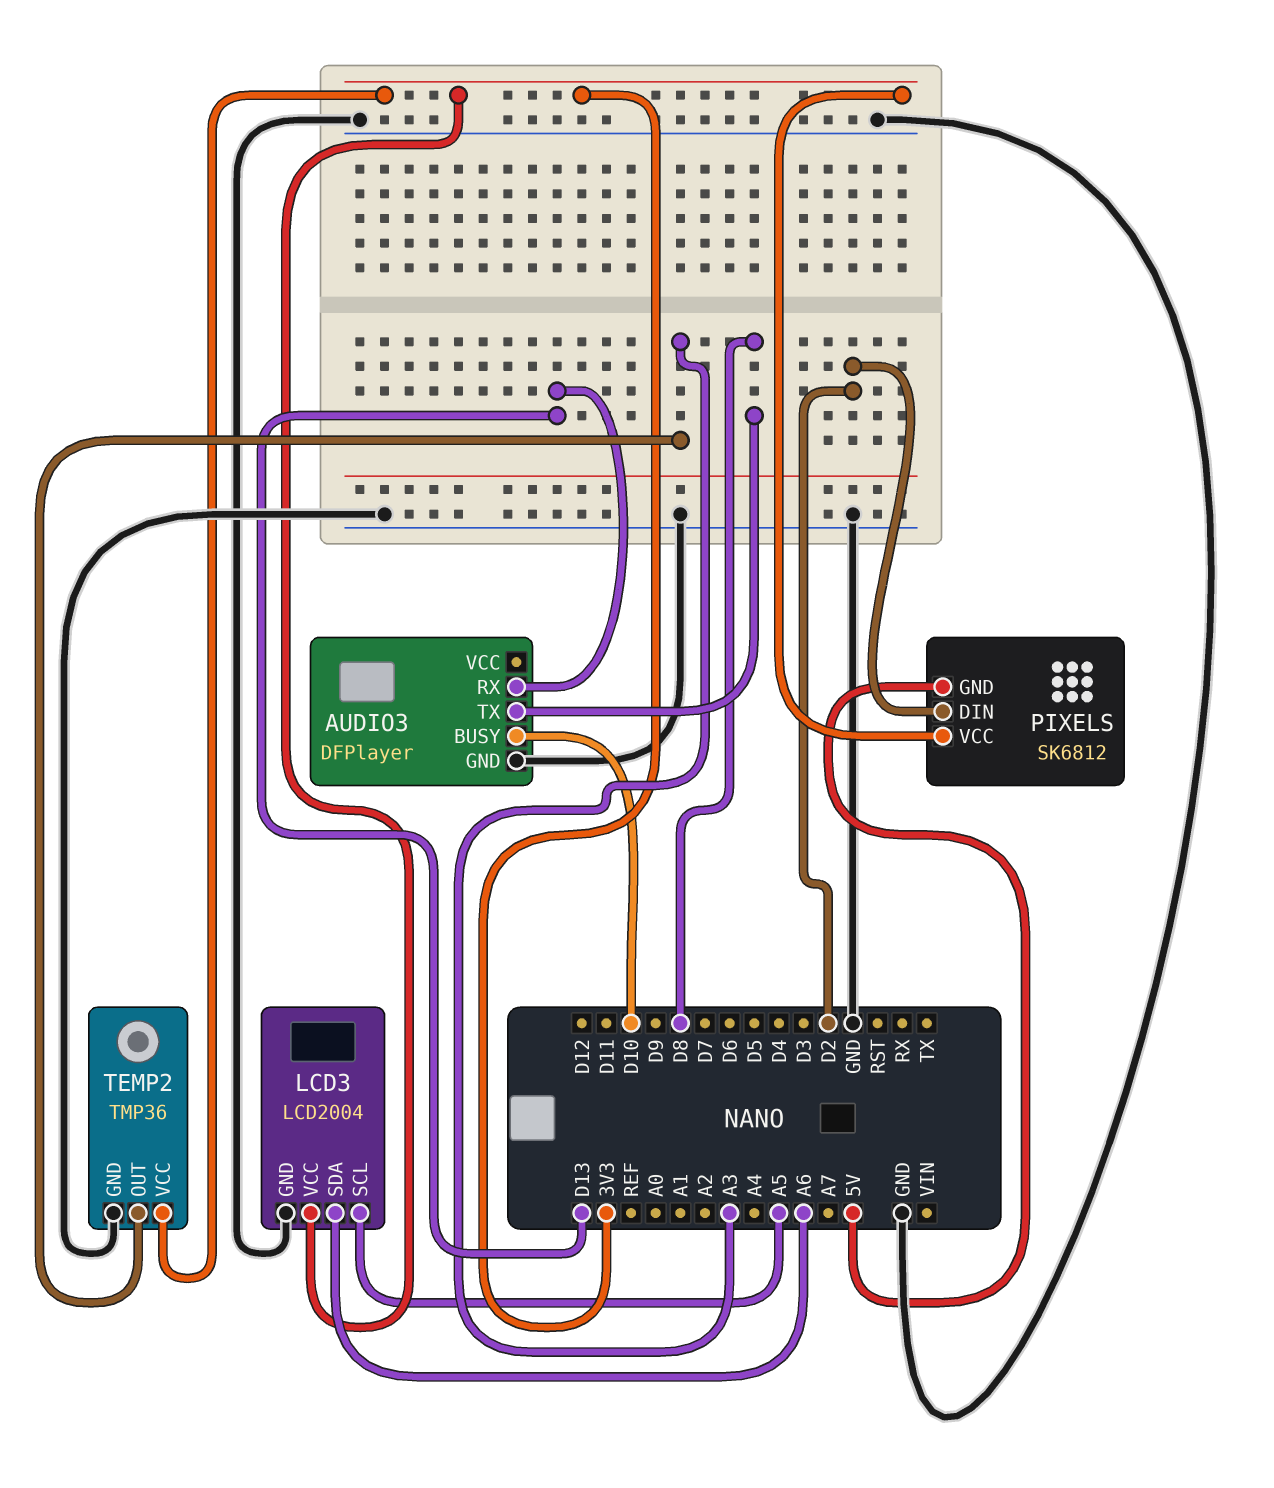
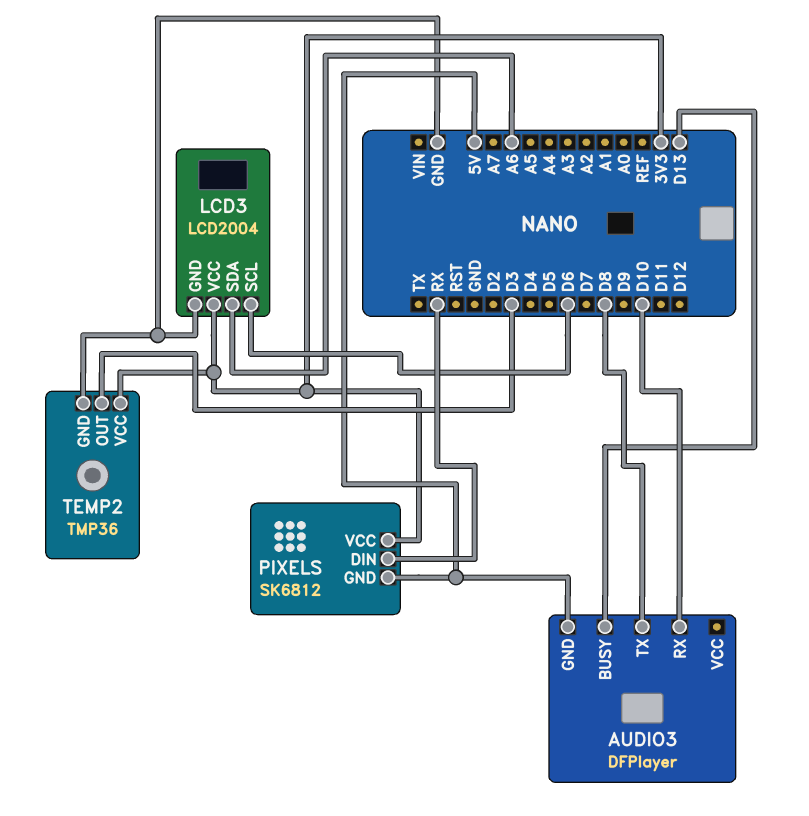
AUDIO3 pin BUSY: D10 -> D13
AUDIO3 pin GND: GND -> 5V
AUDIO3 pin RX: D13 -> D10
LCD3 pin SCL: A5 -> D6
PIXELS pin DIN: D2 -> RX
TEMP2 pin OUT: A3 -> D3

